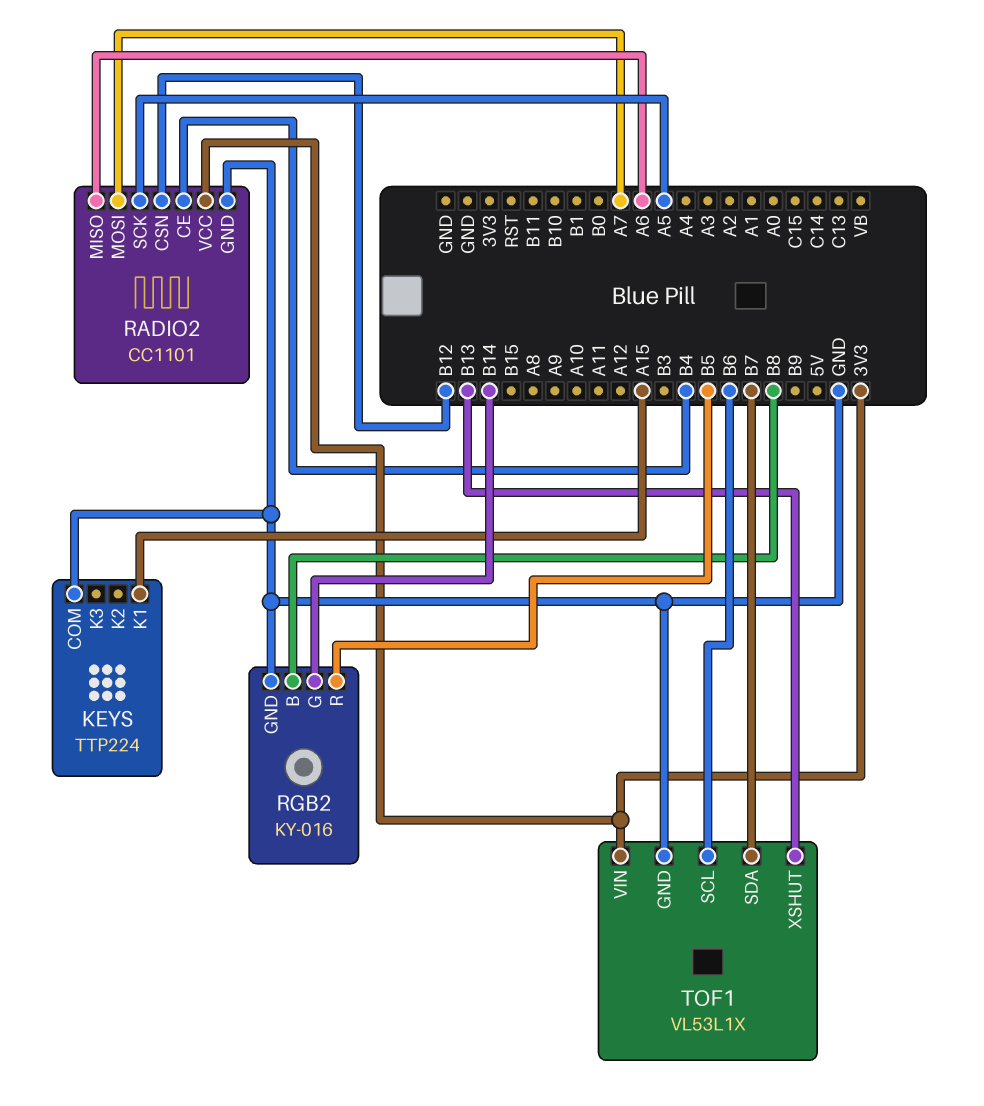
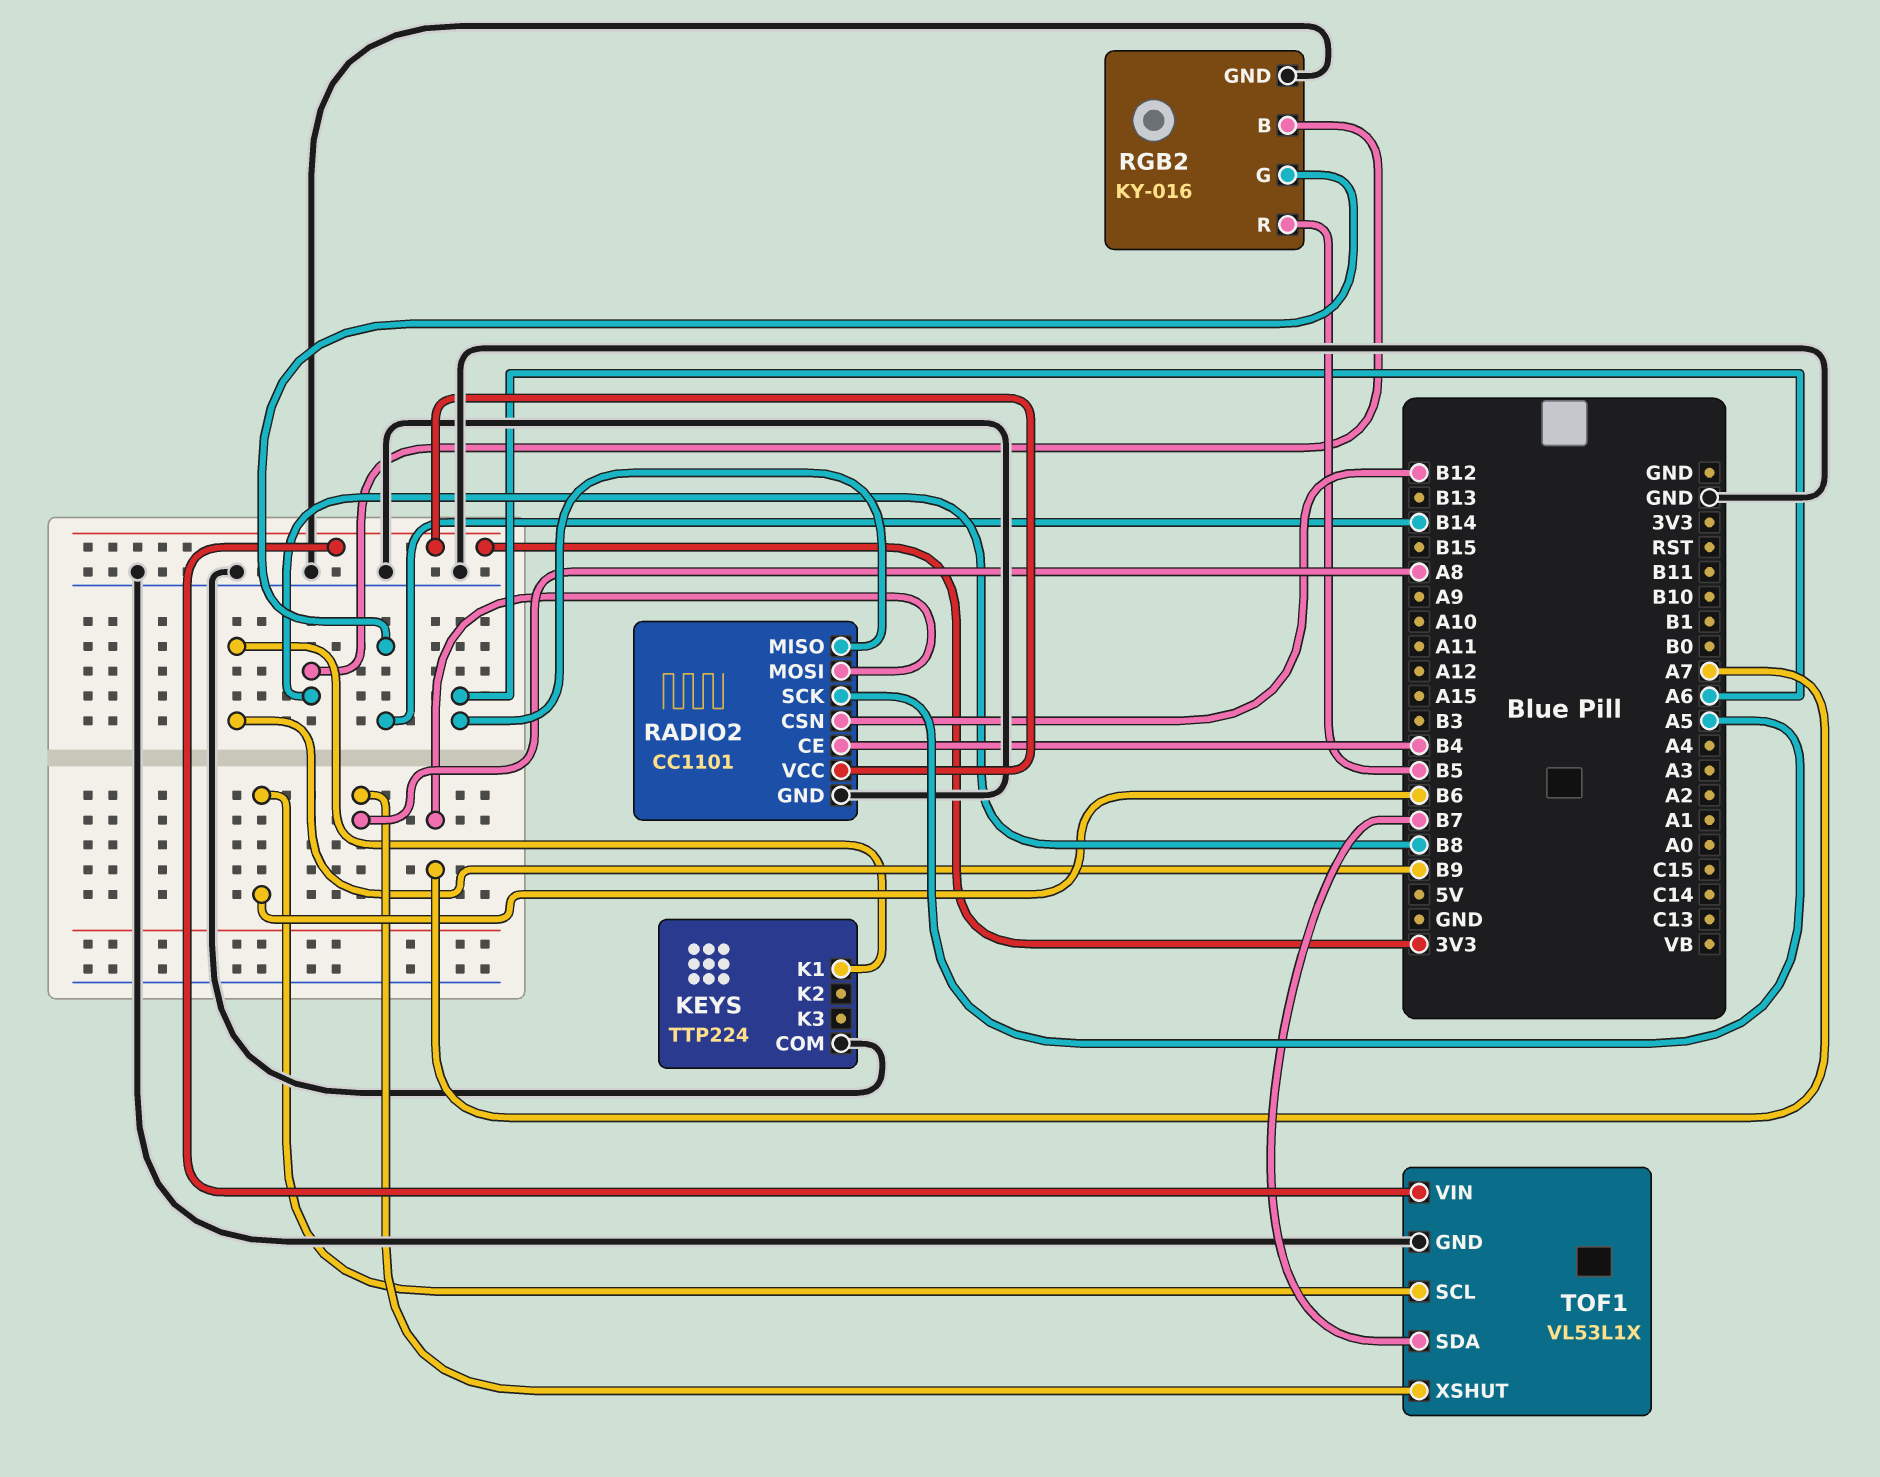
KEYS pin K1: A15 -> B9
TOF1 pin XSHUT: B13 -> A8

